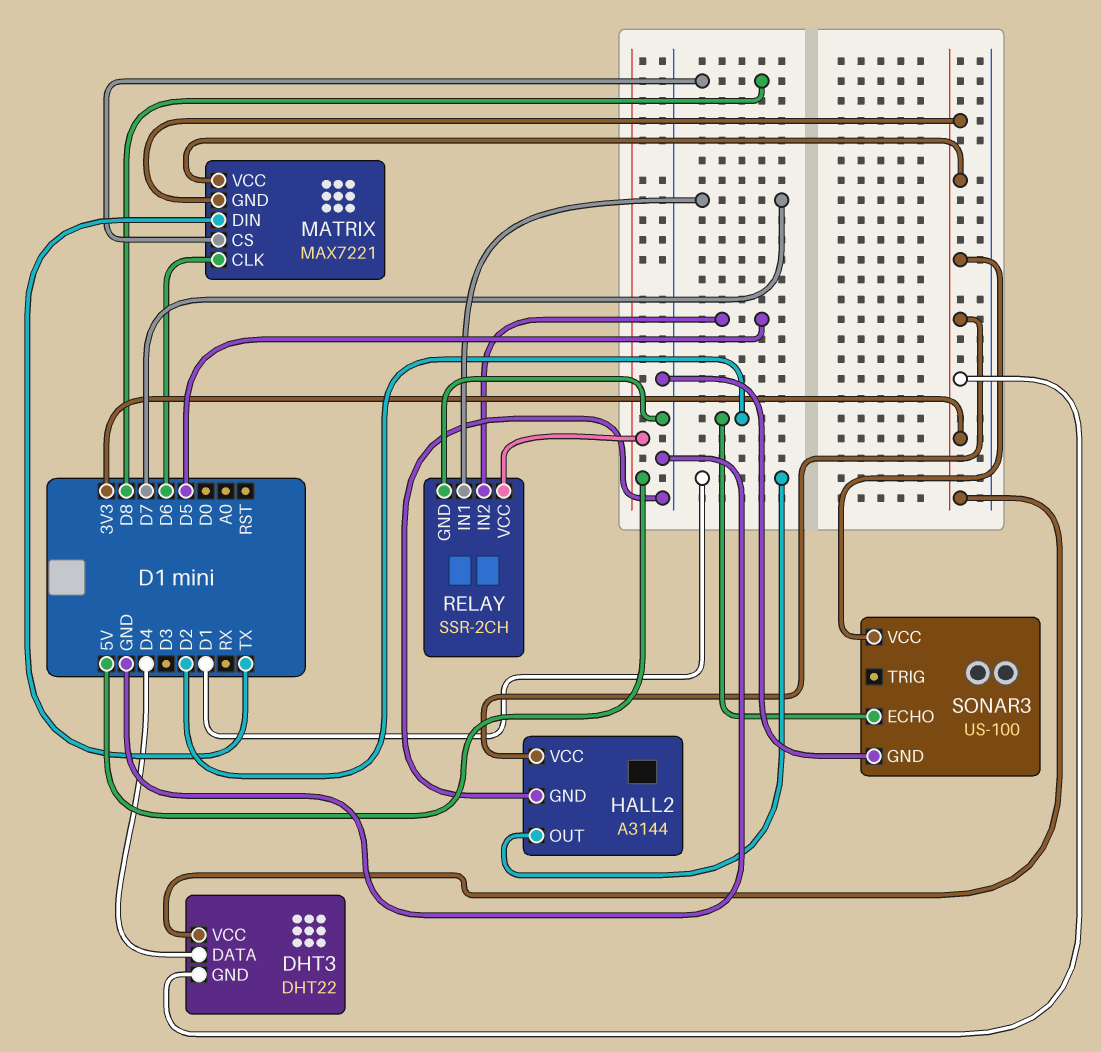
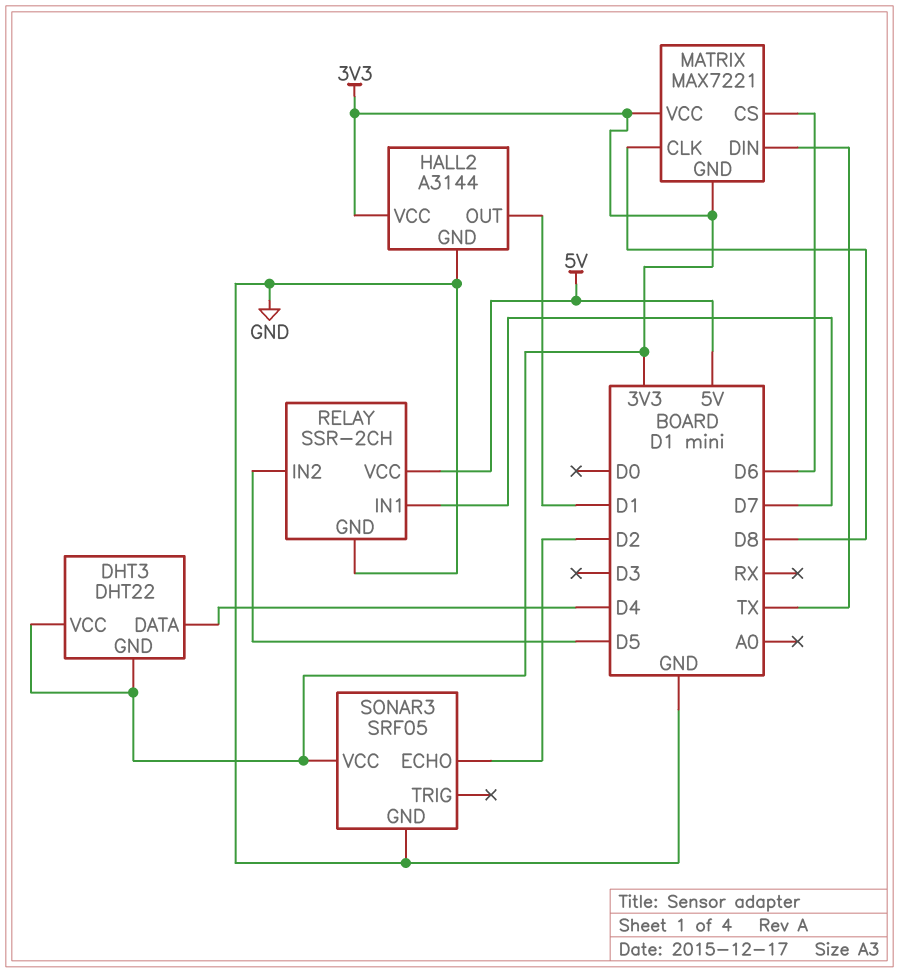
MATRIX pin CLK: D6 -> D8
MATRIX pin CS: D8 -> D6
SONAR3: US-100 -> SRF05

